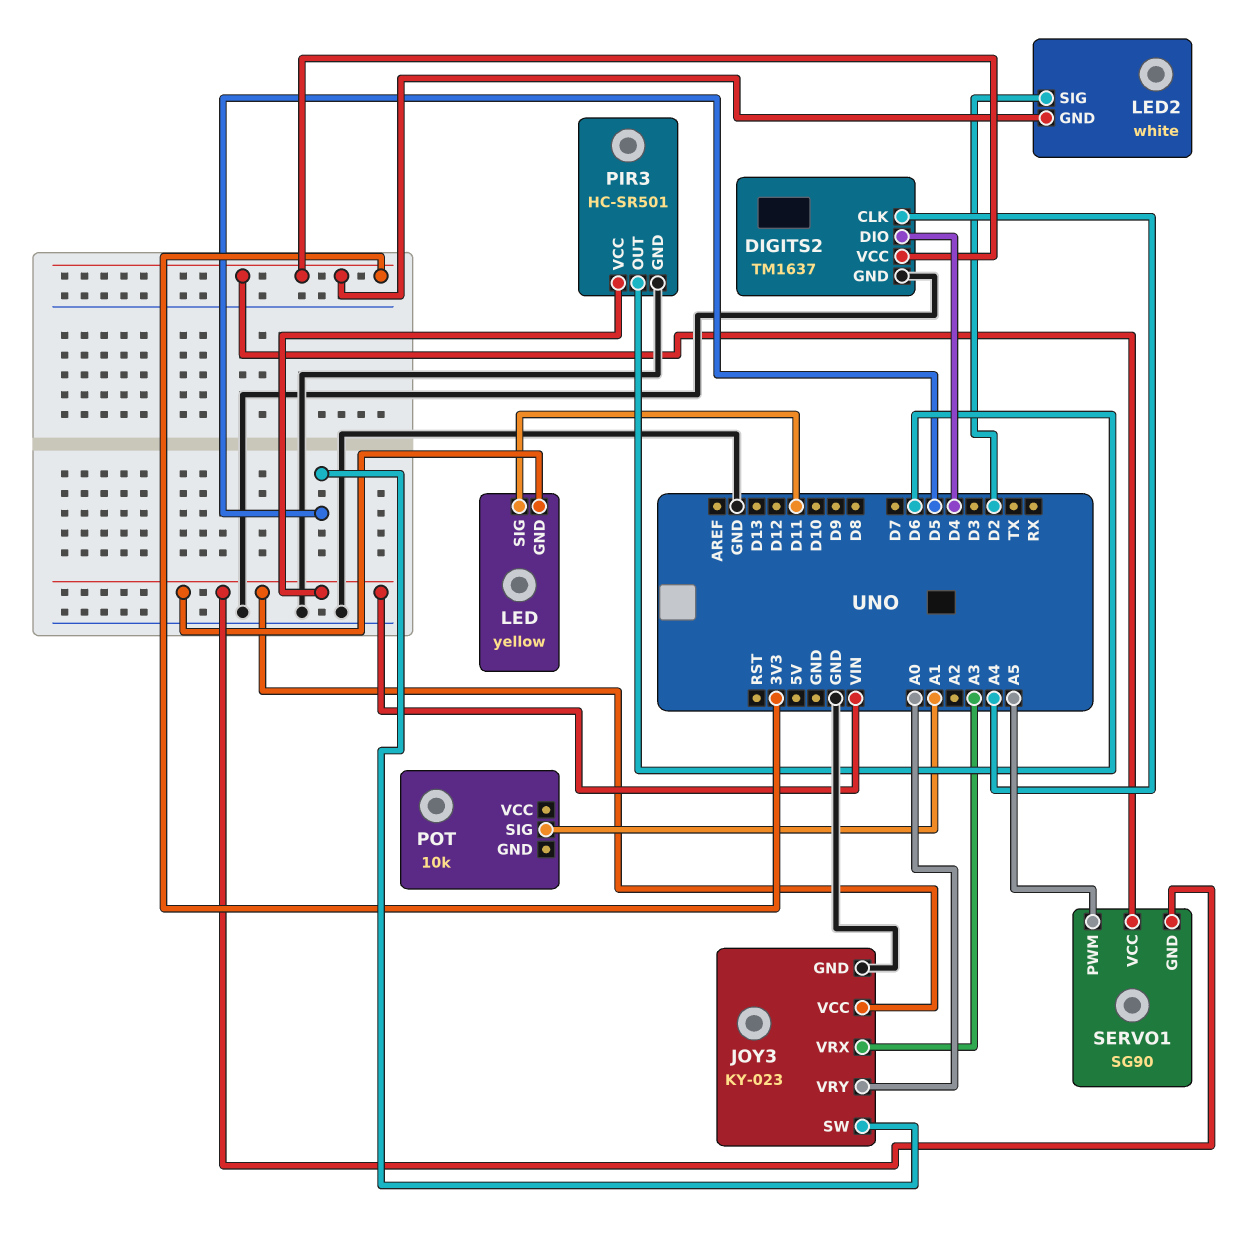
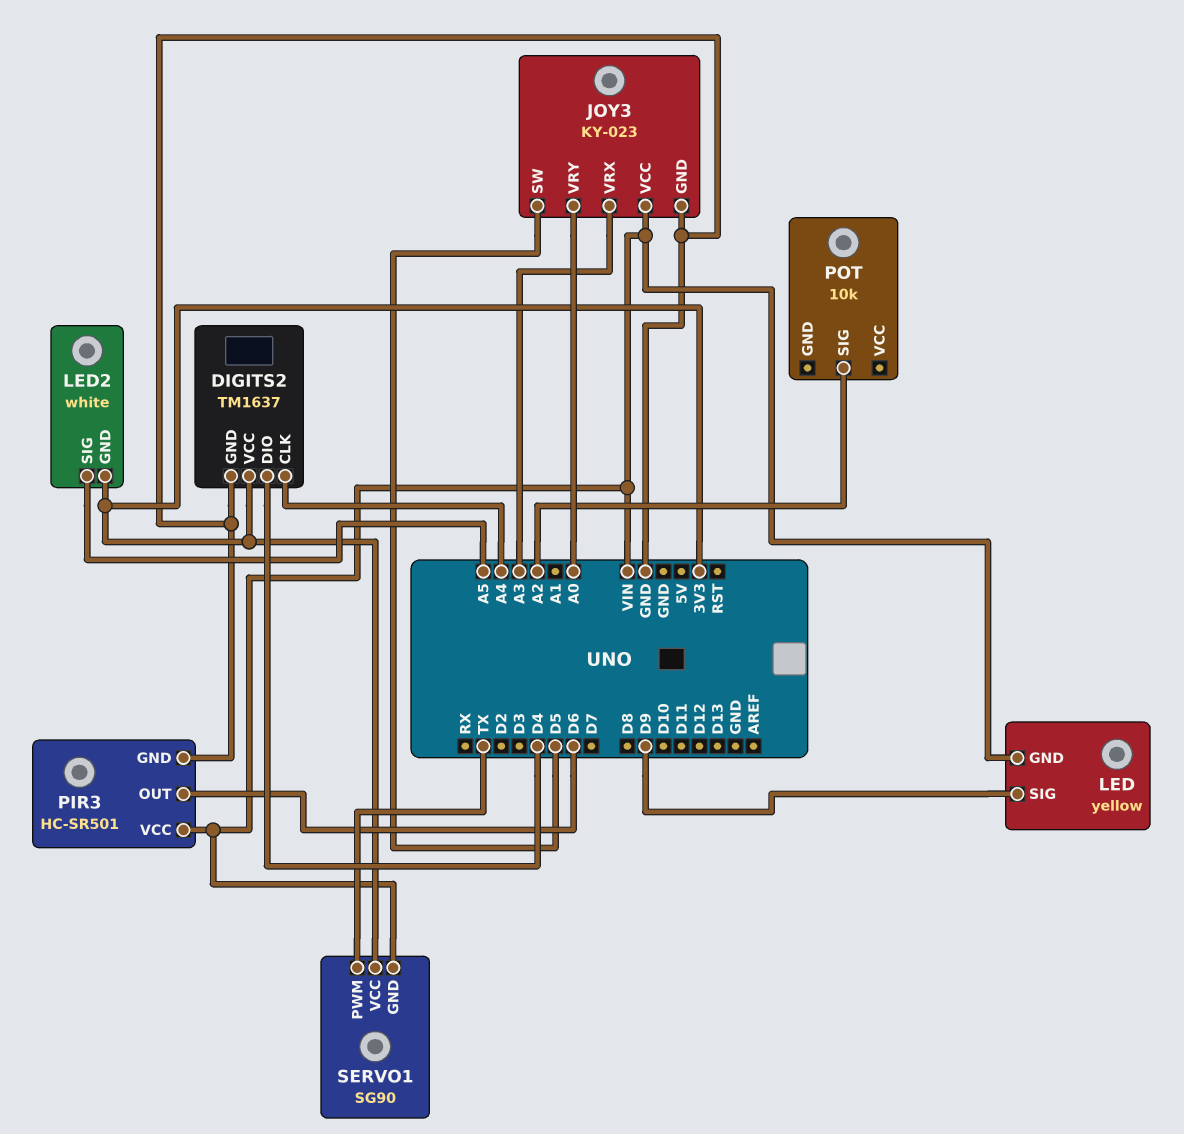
LED pin SIG: D11 -> D9
LED2 pin SIG: D2 -> A5
POT pin SIG: A1 -> A2
SERVO1 pin PWM: A5 -> TX

